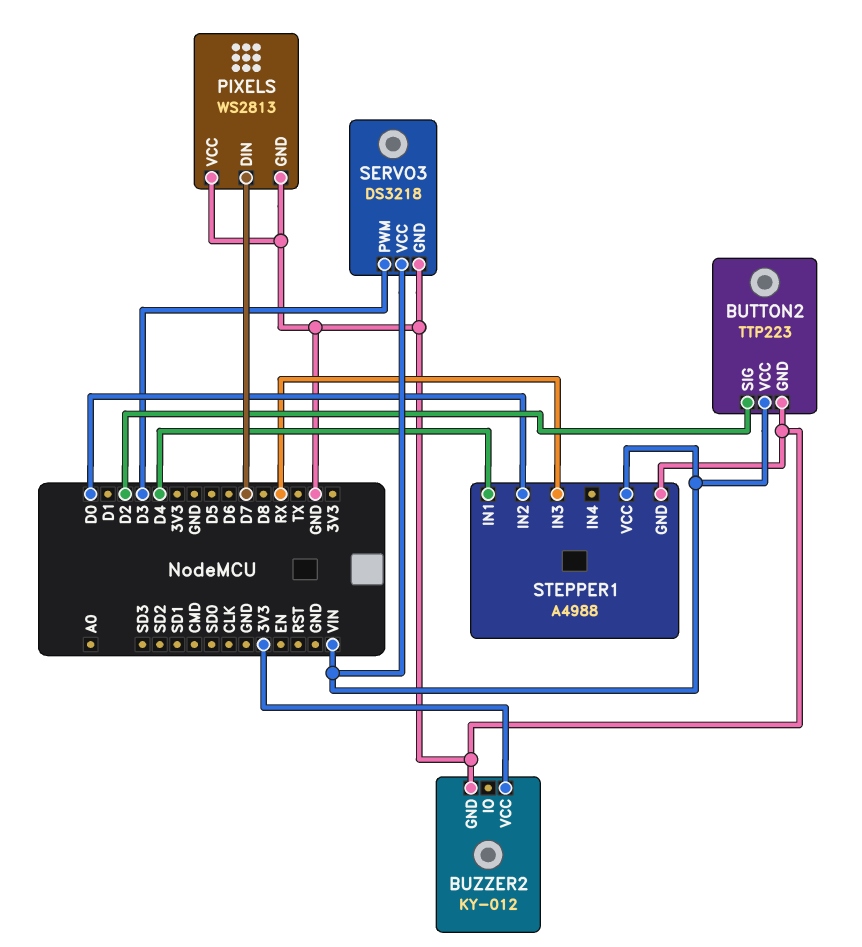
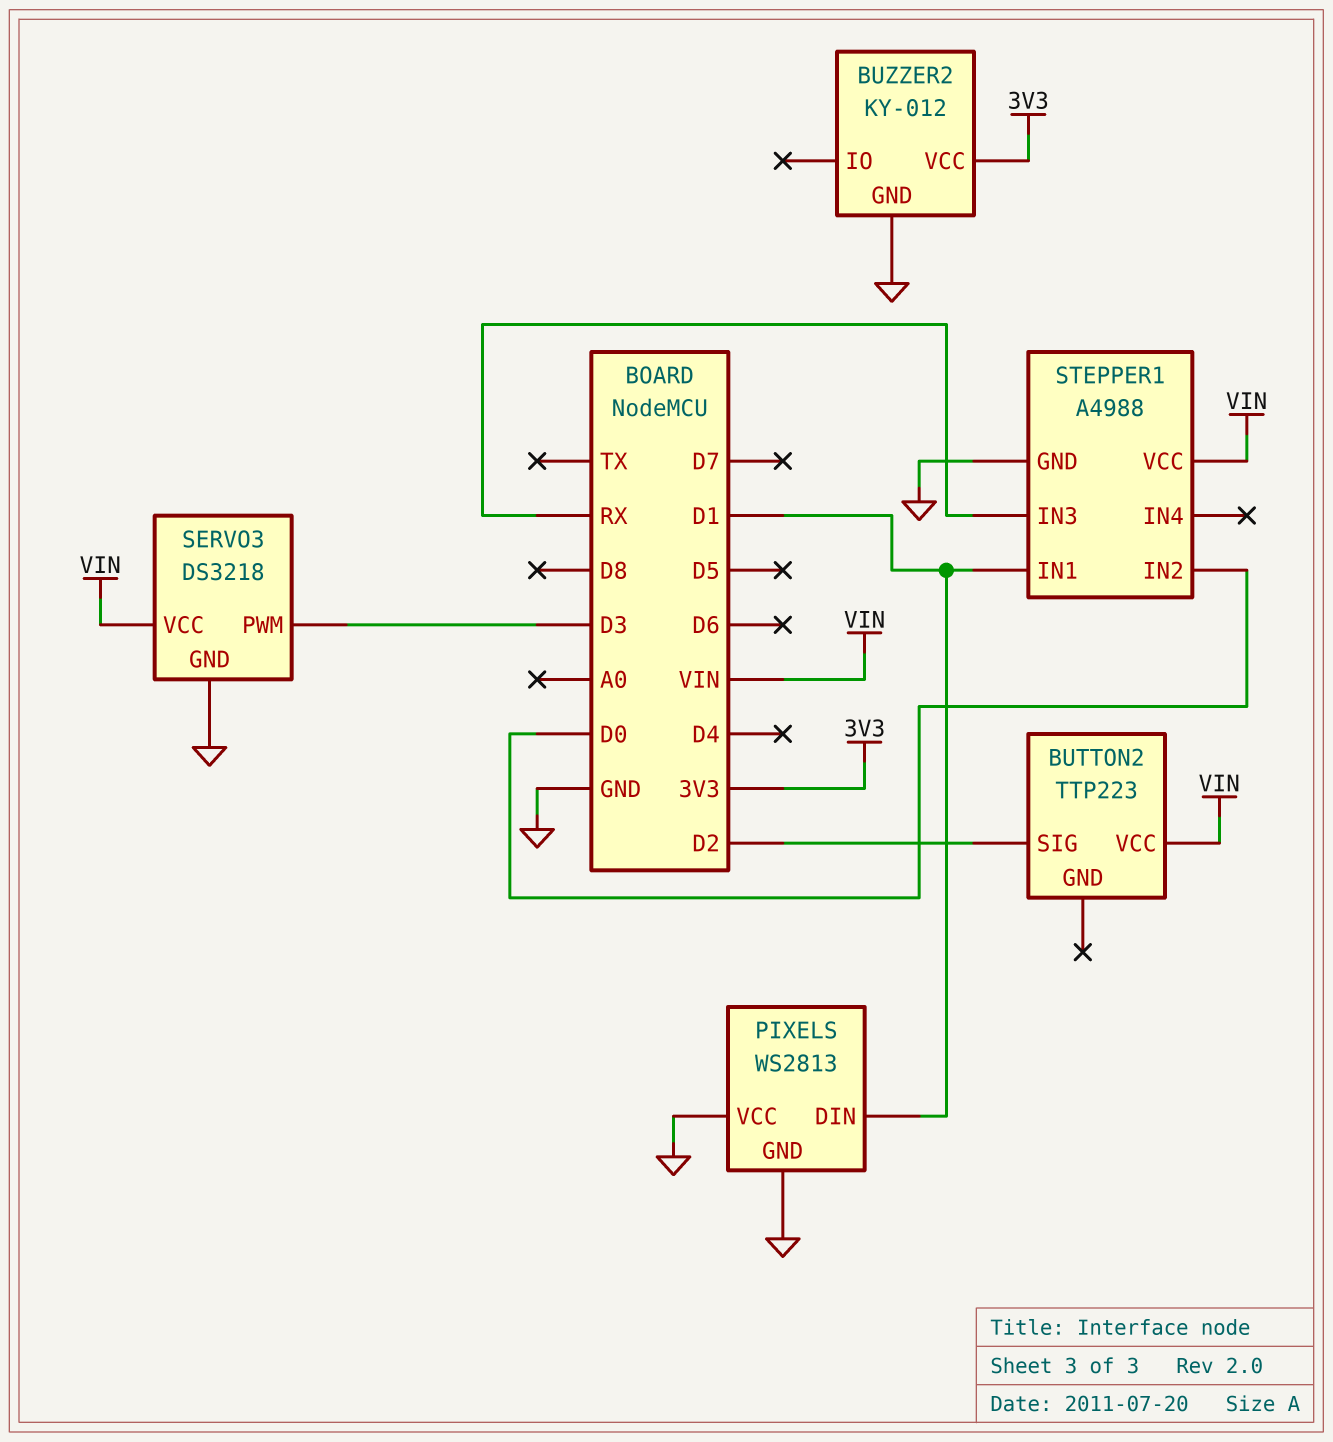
BUTTON2 pin GND: GND -> none
PIXELS pin DIN: D7 -> D1
STEPPER1 pin IN1: D4 -> D1

